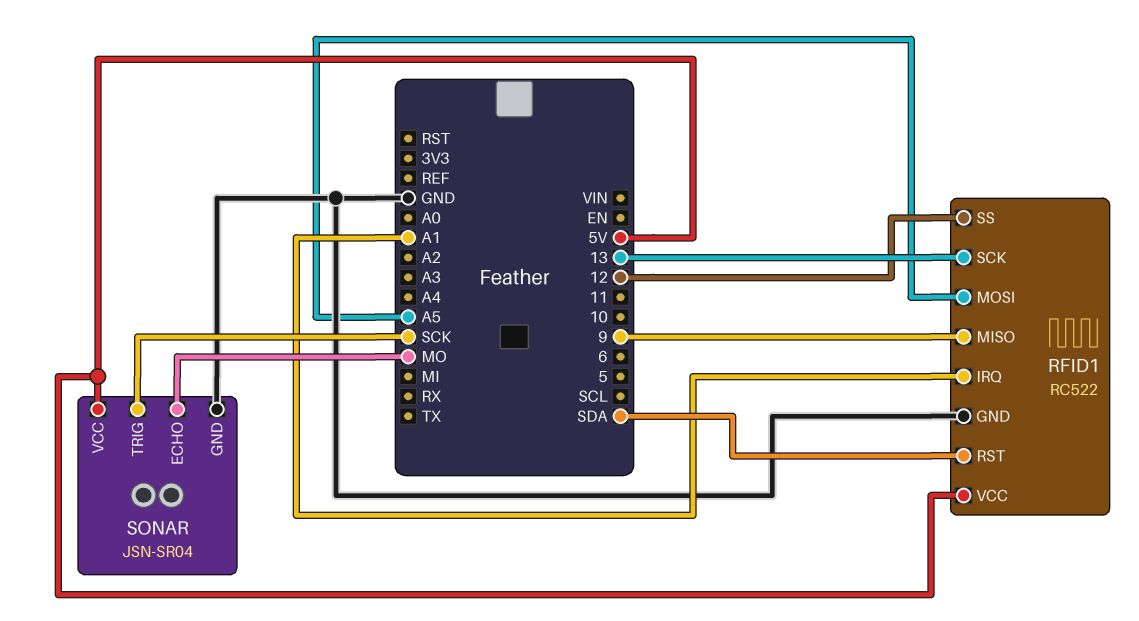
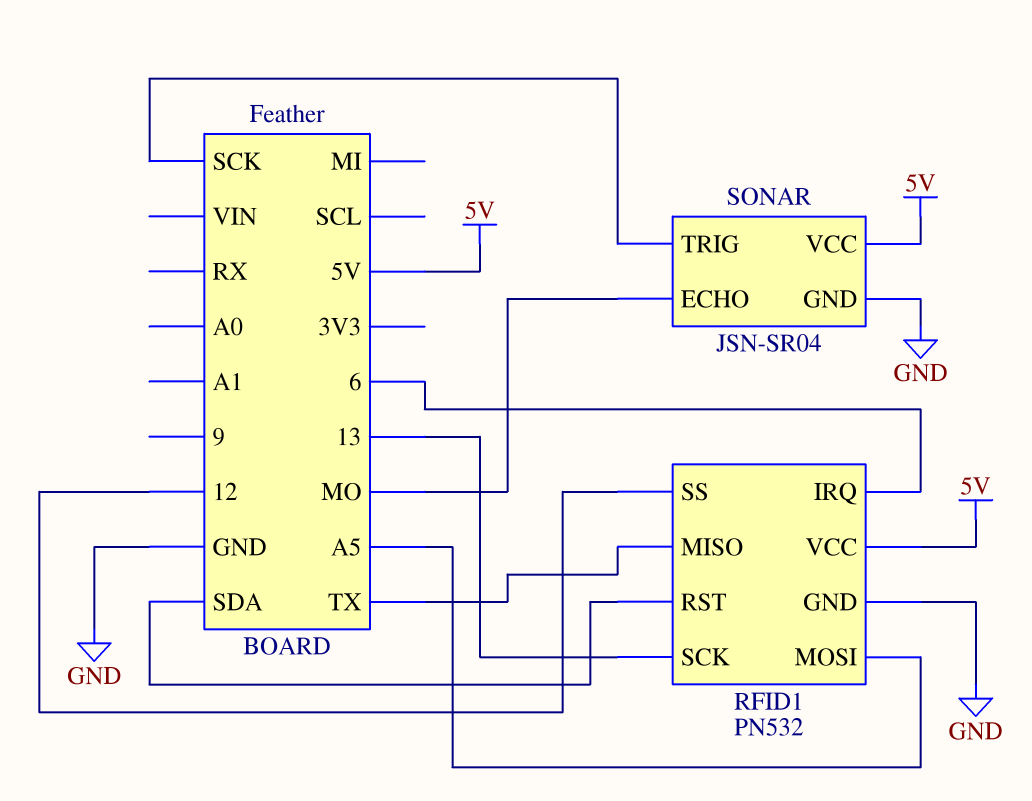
RFID1: RC522 -> PN532
RFID1 pin IRQ: A1 -> 6
RFID1 pin MISO: 9 -> TX

